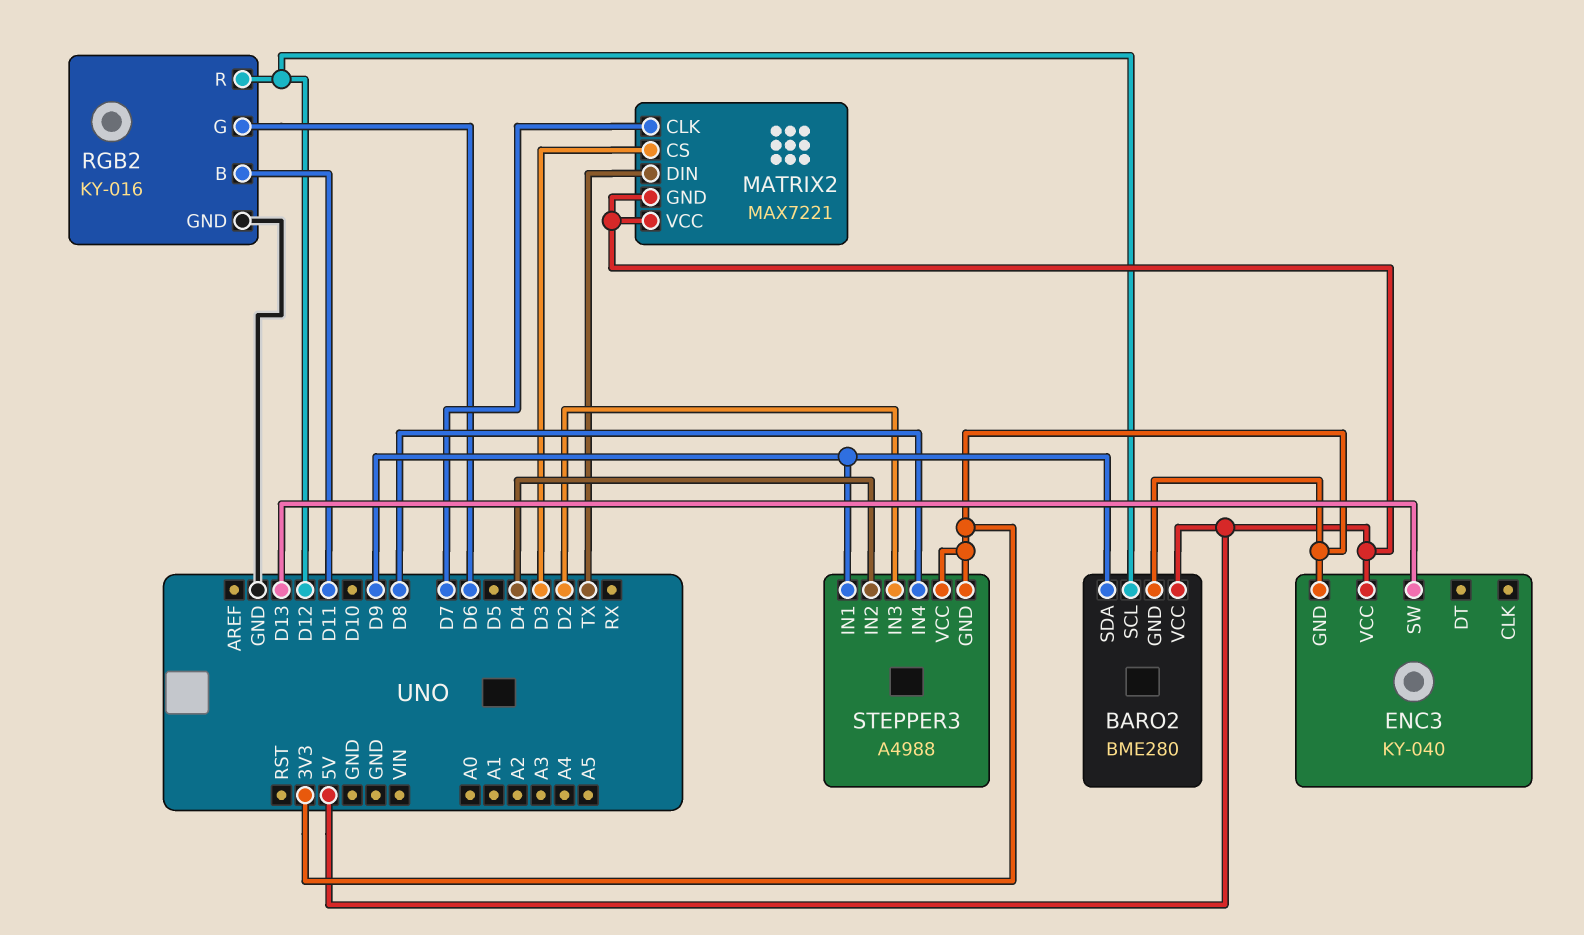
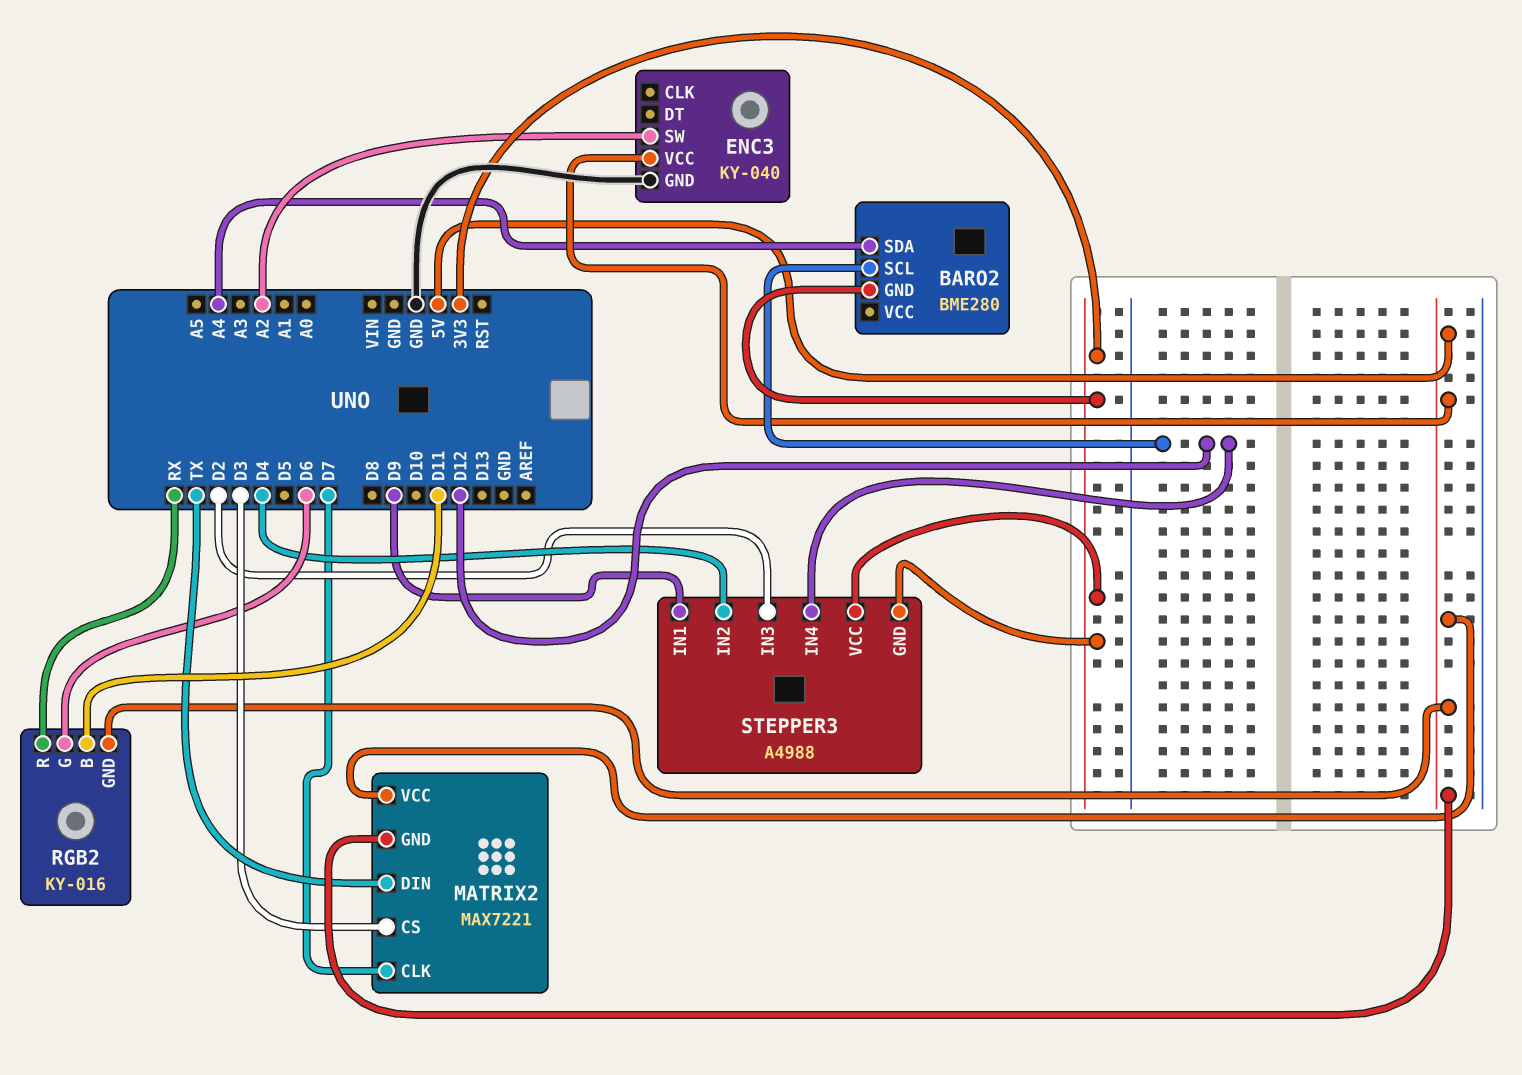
BARO2 pin SDA: D9 -> A4
BARO2 pin VCC: 5V -> none
ENC3 pin GND: 3V3 -> GND
ENC3 pin SW: D13 -> A2
RGB2 pin GND: GND -> 5V
RGB2 pin R: D12 -> RX
STEPPER3 pin IN4: D8 -> D12

